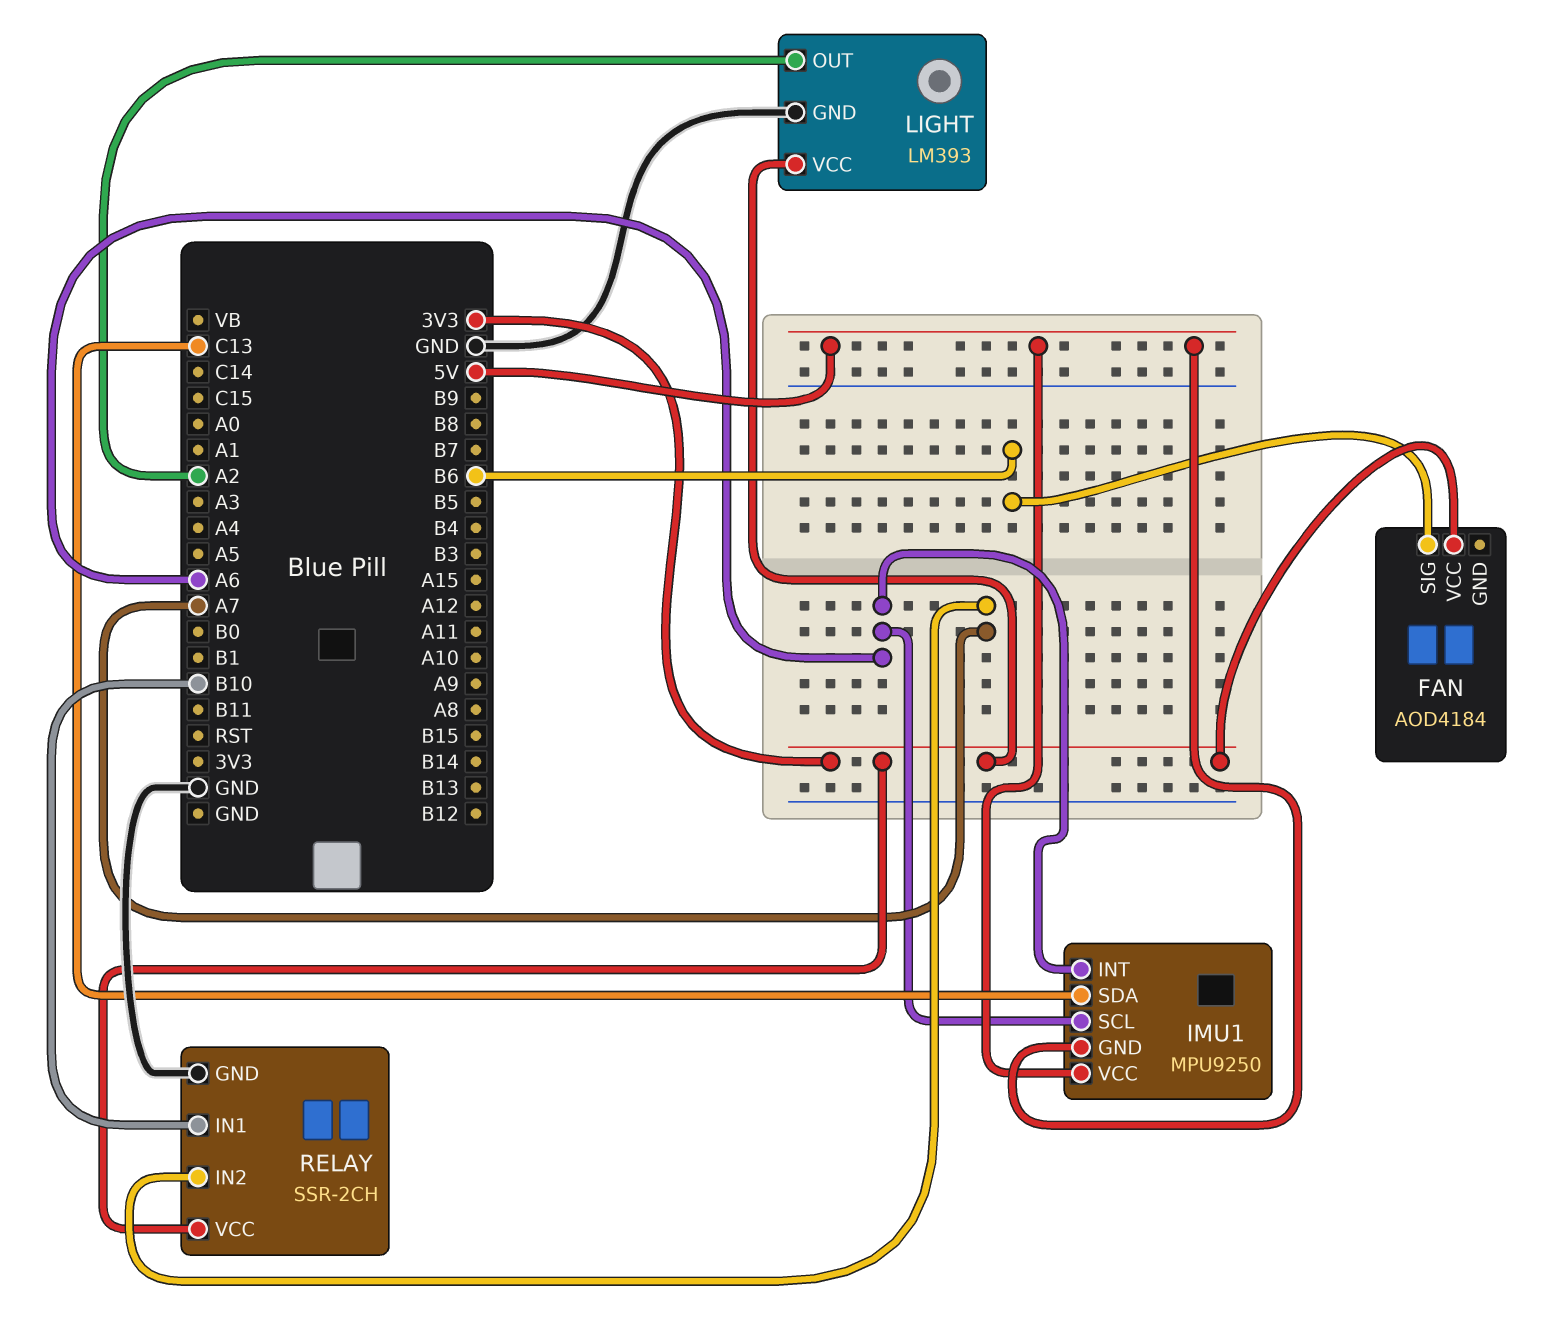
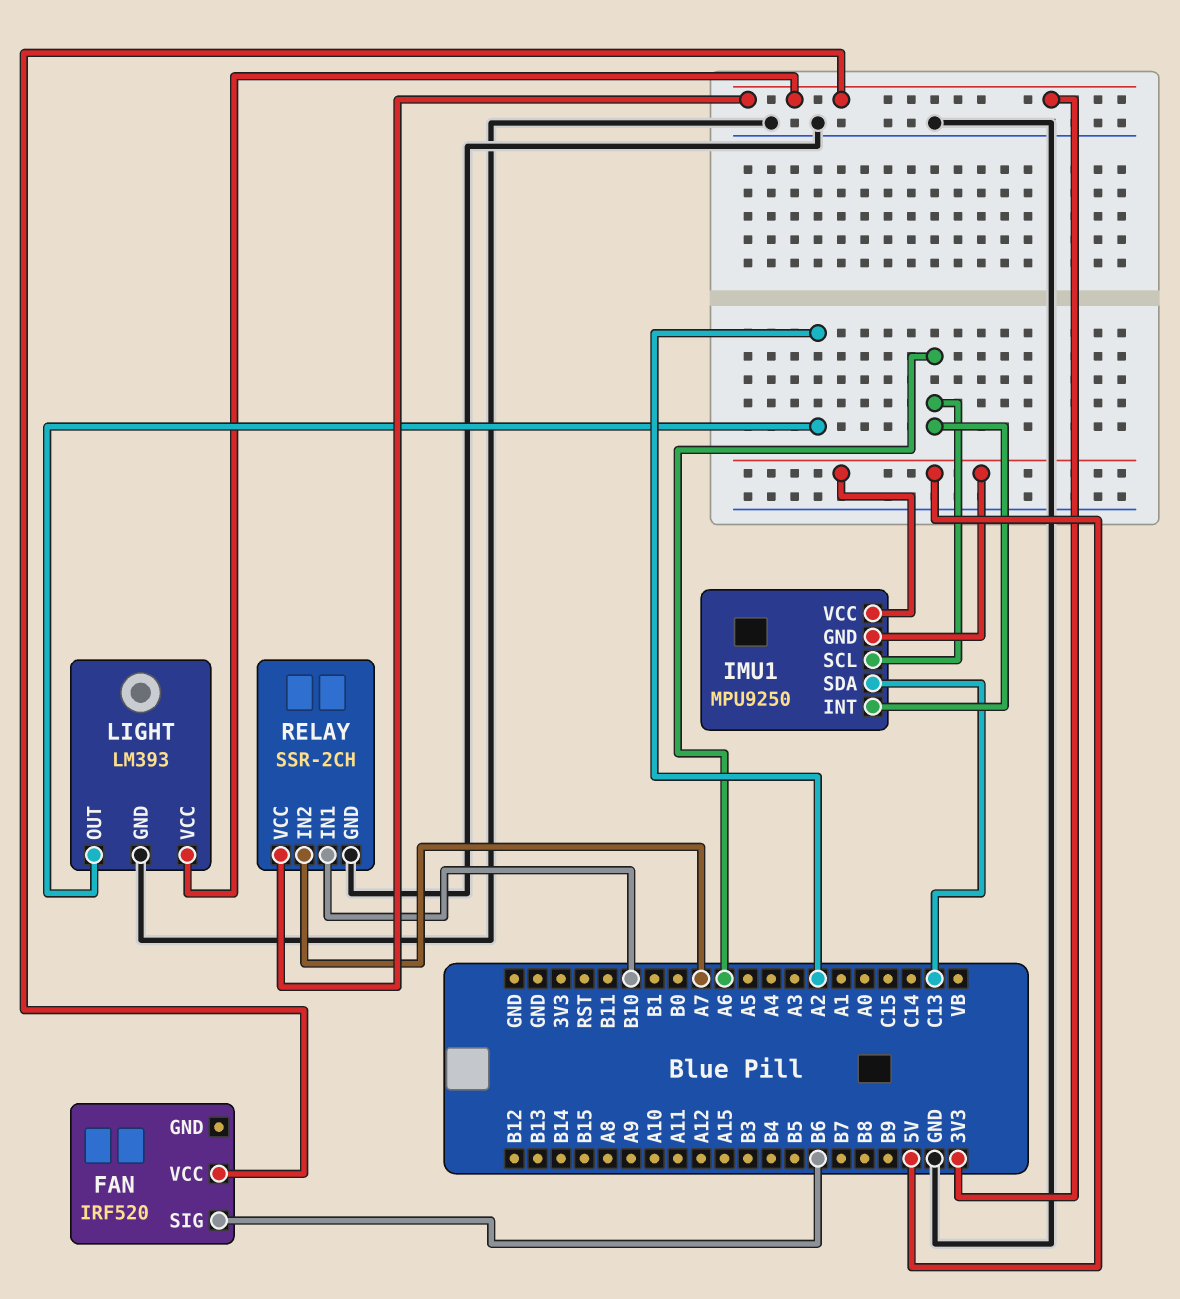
FAN: AOD4184 -> IRF520

